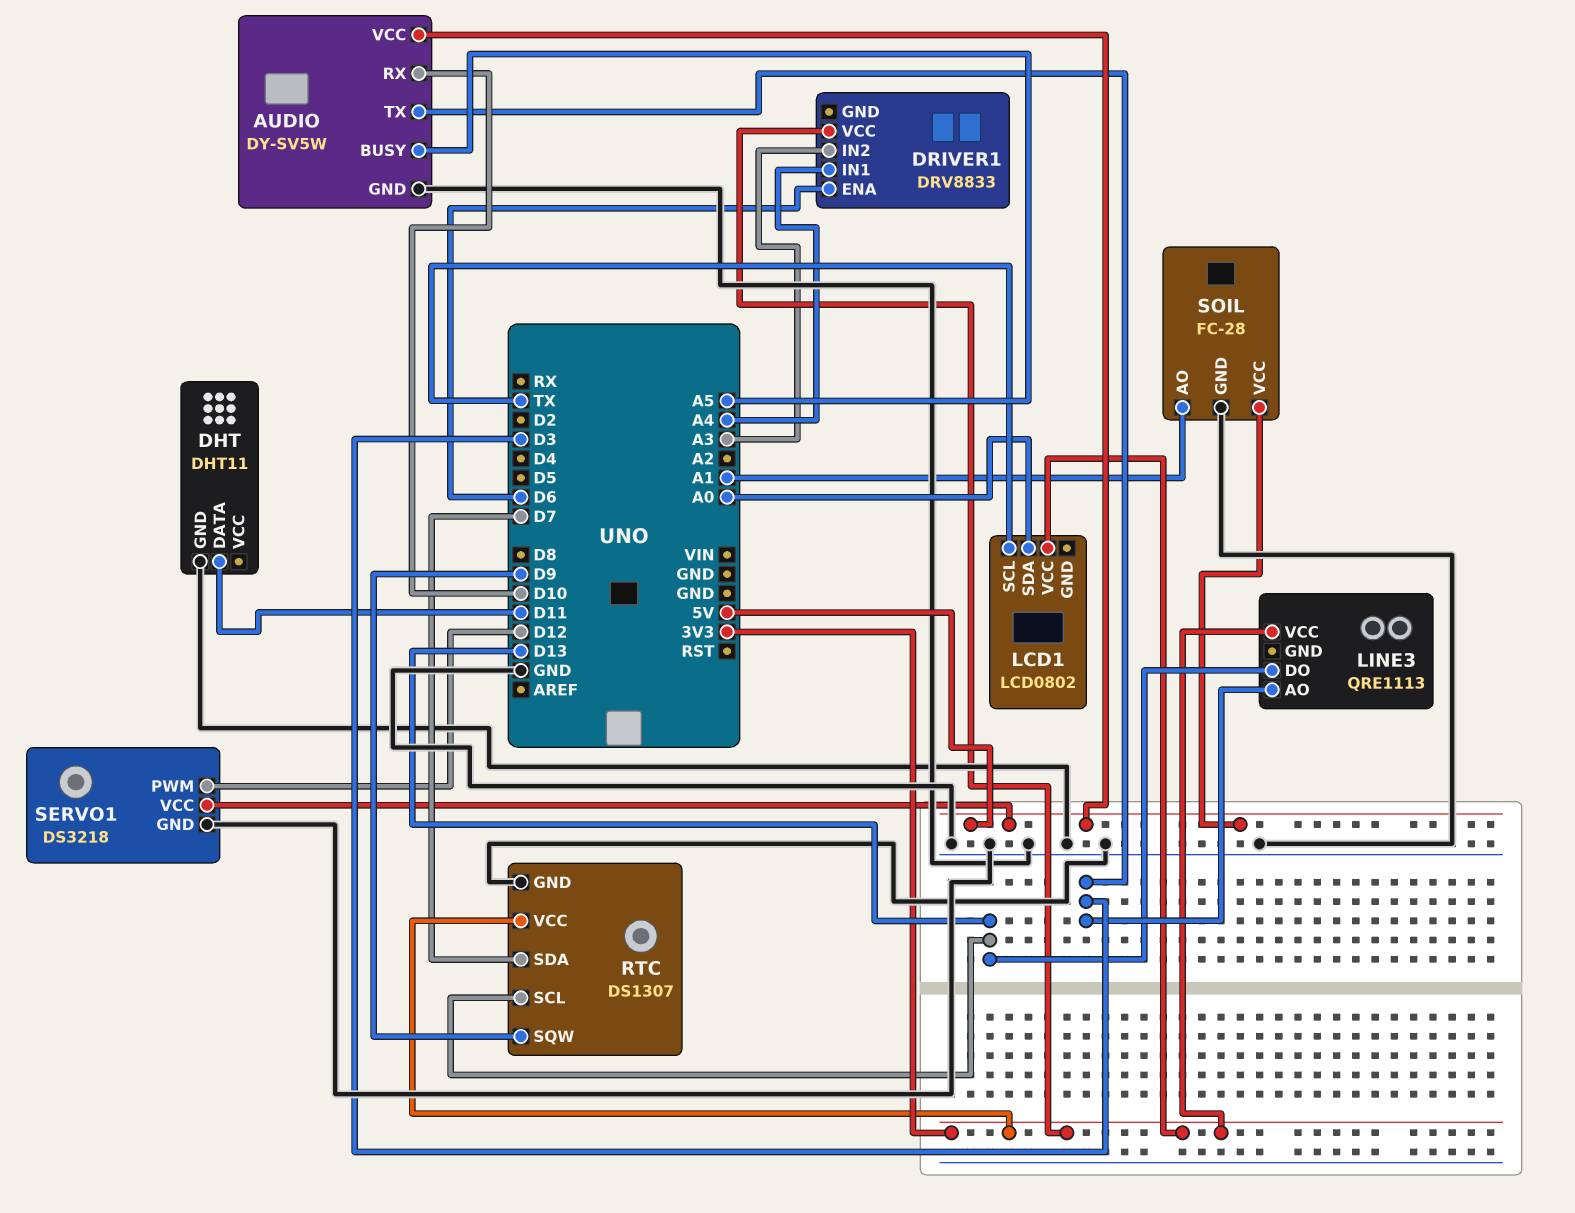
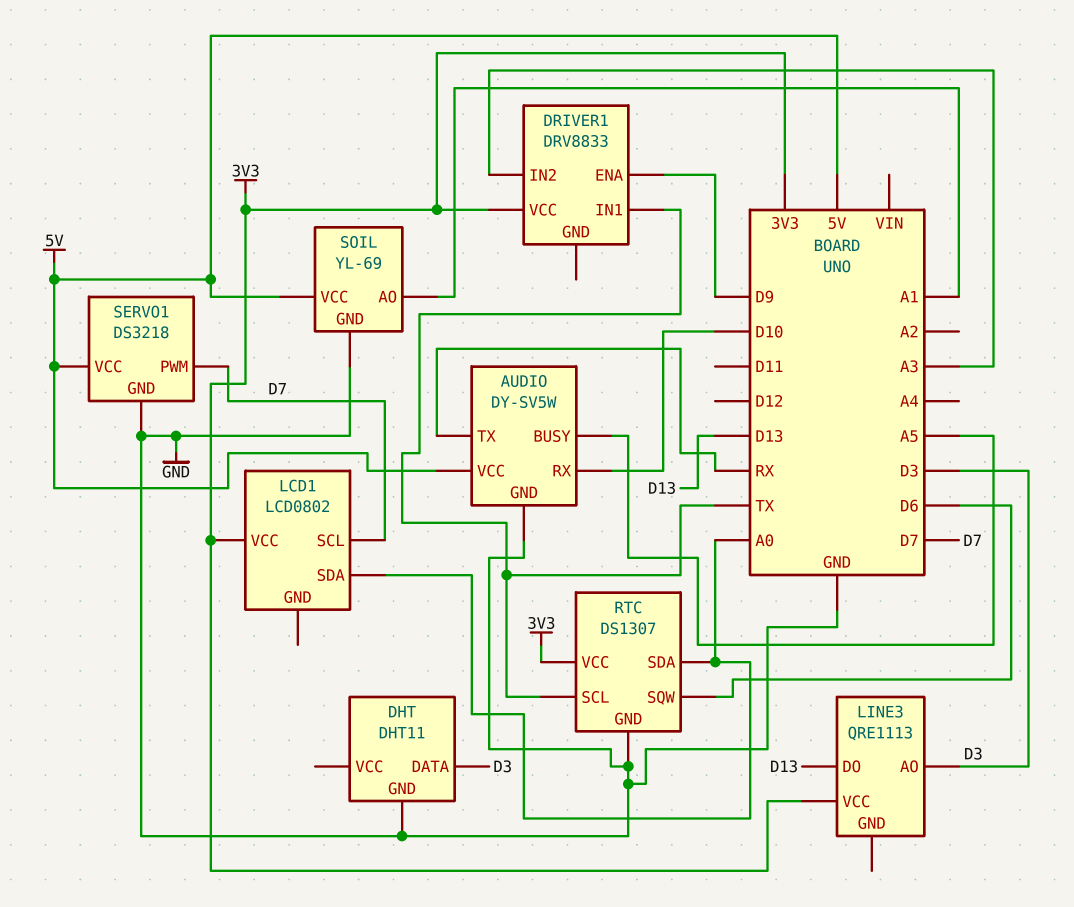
AUDIO pin TX: D3 -> RX
DHT pin DATA: D11 -> D3
DRIVER1 pin ENA: D6 -> D9
DRIVER1 pin IN1: A4 -> TX
LCD1 pin SCL: TX -> D7
RTC pin SCL: D13 -> TX
RTC pin SDA: D7 -> A0
RTC pin SQW: D9 -> D6
SERVO1 pin PWM: D12 -> D7
SOIL: FC-28 -> YL-69

